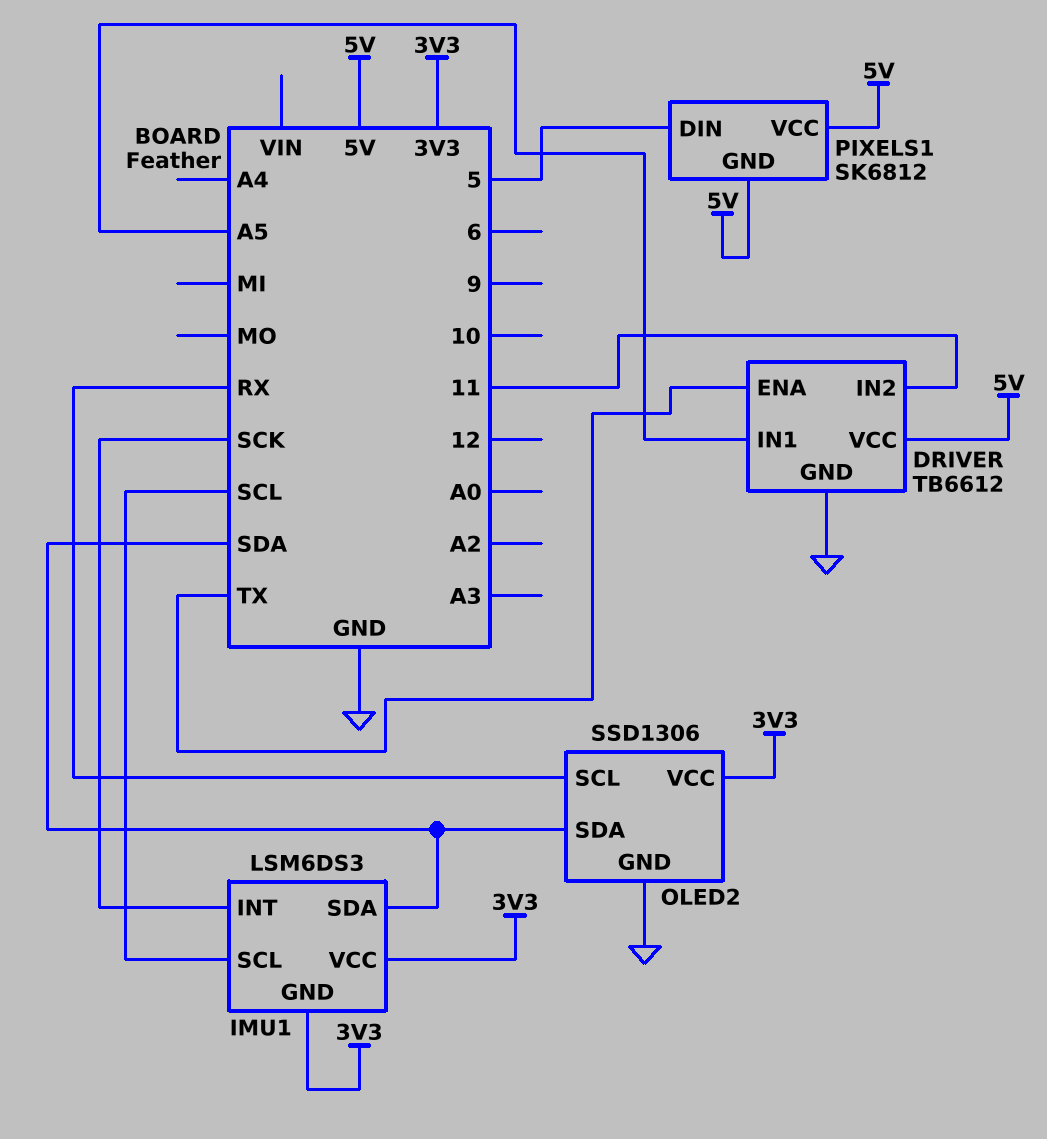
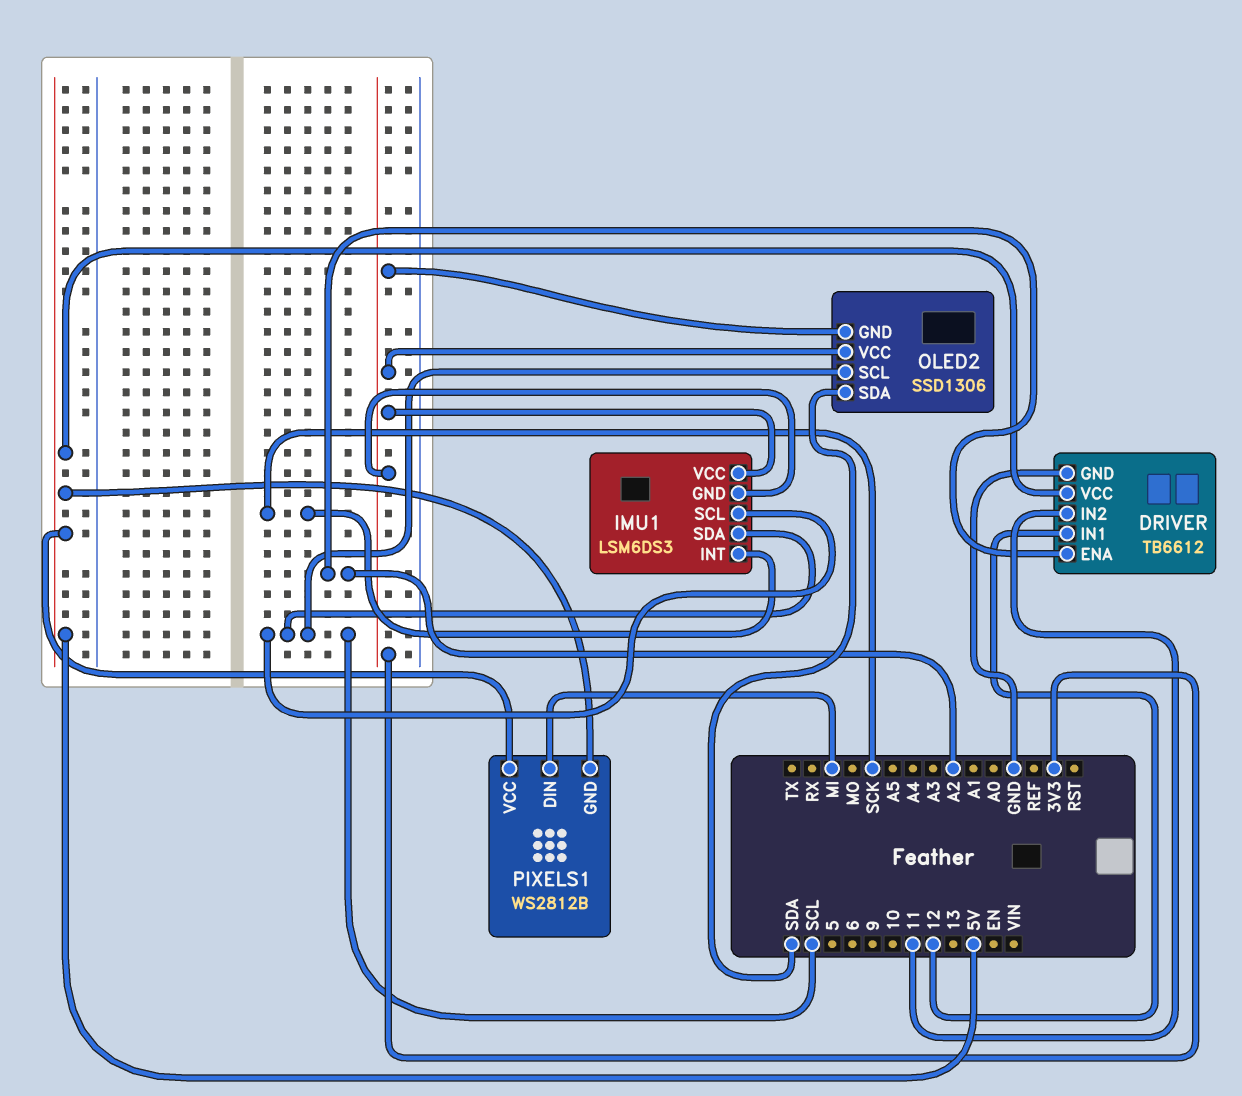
DRIVER pin ENA: TX -> A2
DRIVER pin IN1: A5 -> 12
IMU1 pin SDA: SDA -> SCL
OLED2 pin GND: GND -> 3V3
OLED2 pin SCL: RX -> SCL
PIXELS1: SK6812 -> WS2812B
PIXELS1 pin DIN: 5 -> MI

